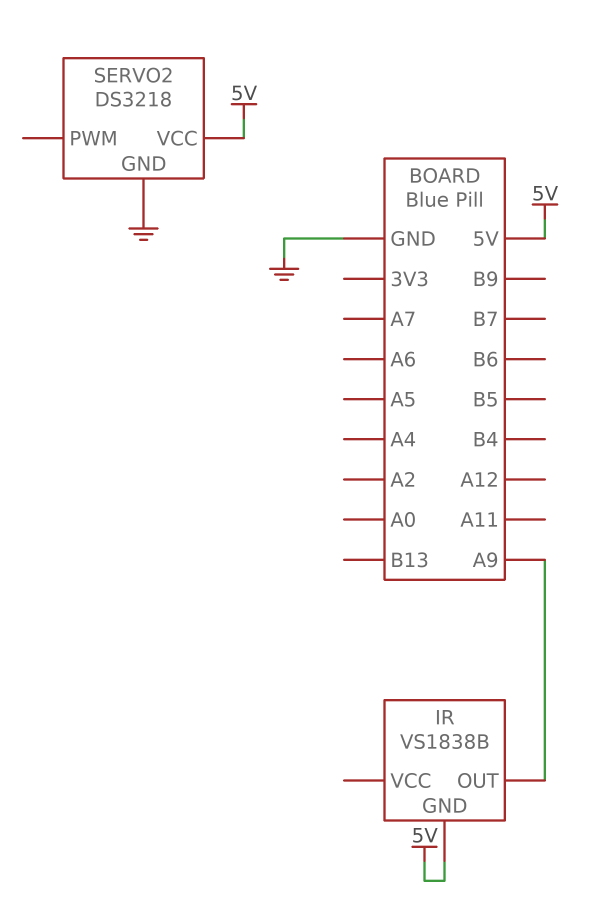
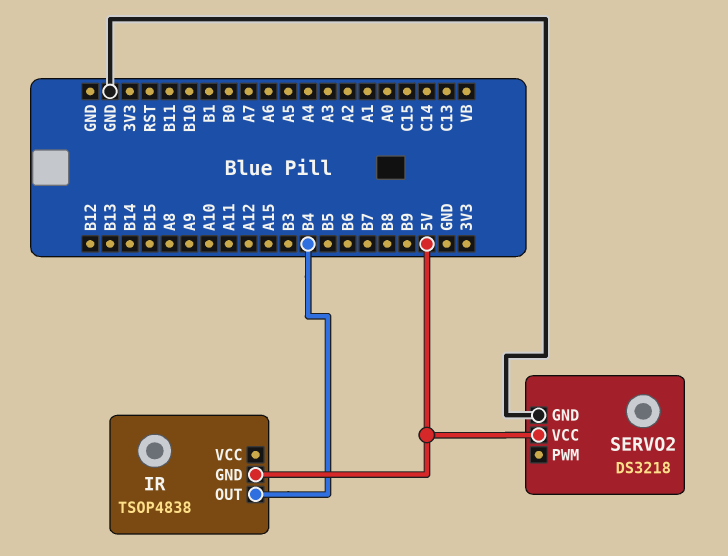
IR: VS1838B -> TSOP4838
IR pin OUT: A9 -> B4

